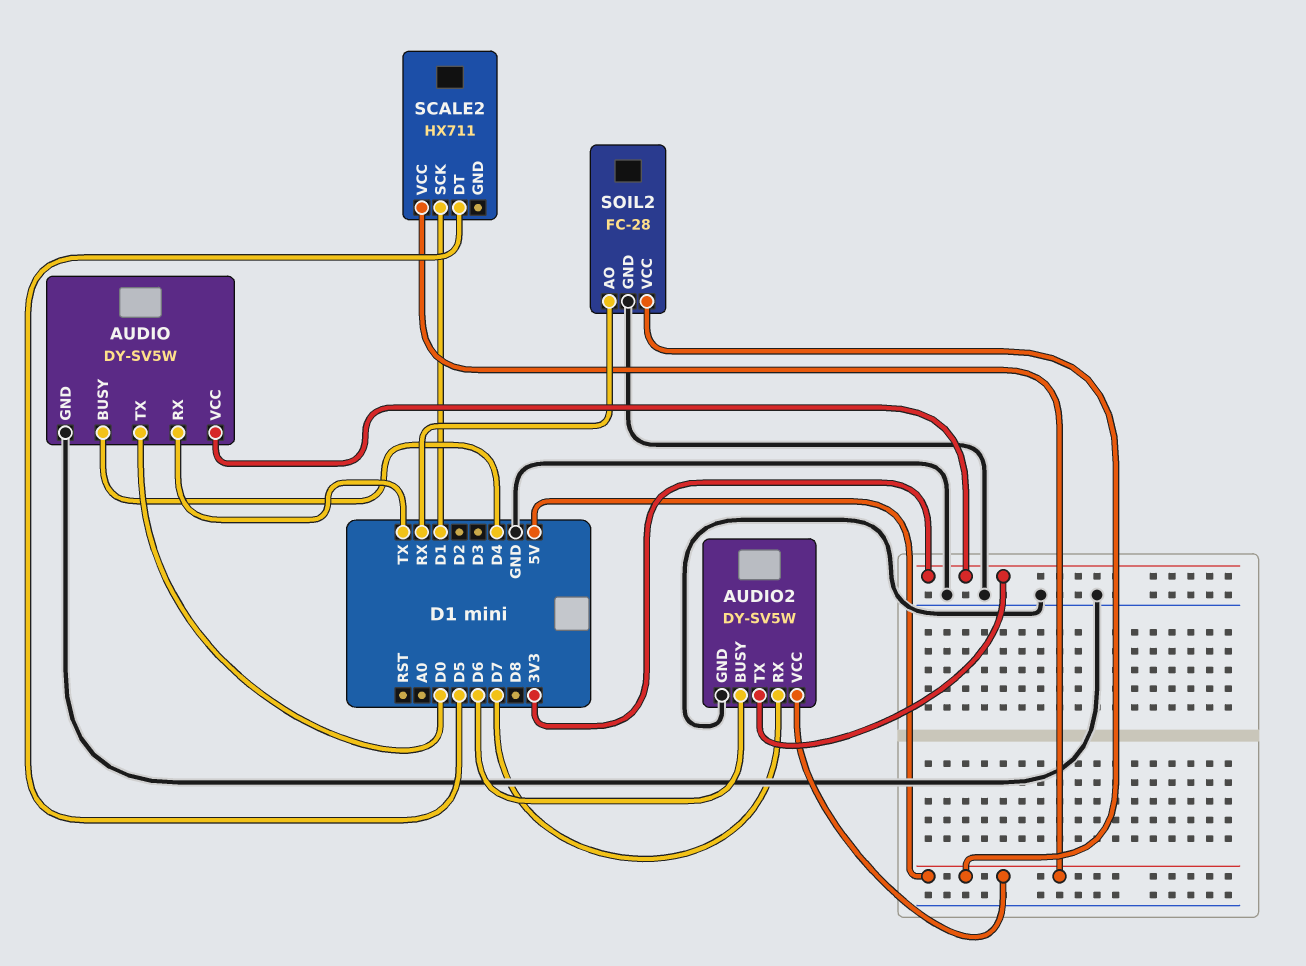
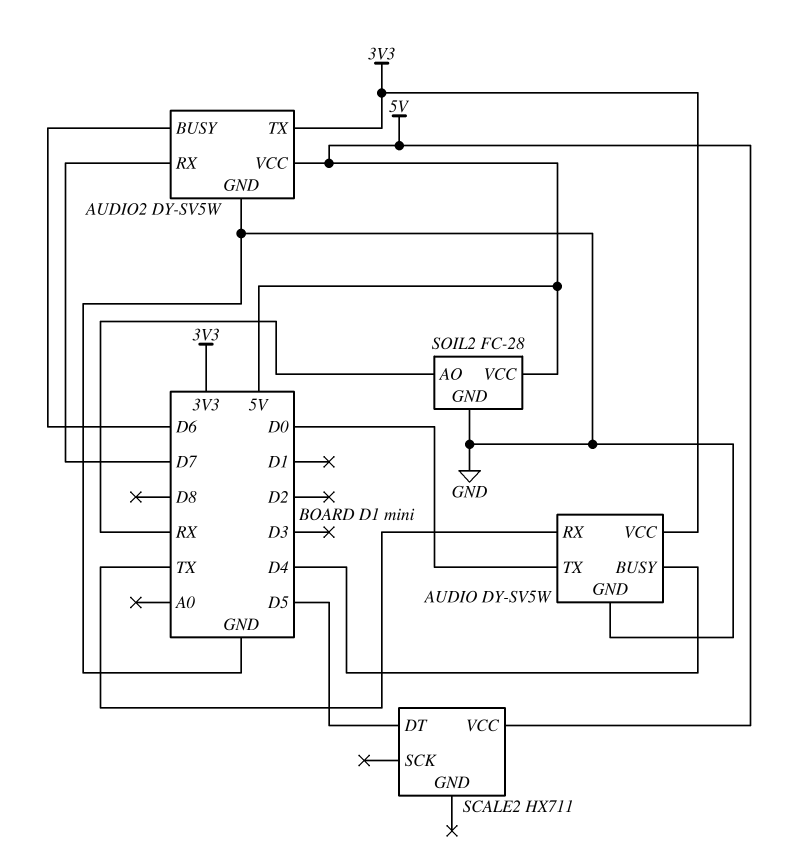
SCALE2 pin SCK: D1 -> none

